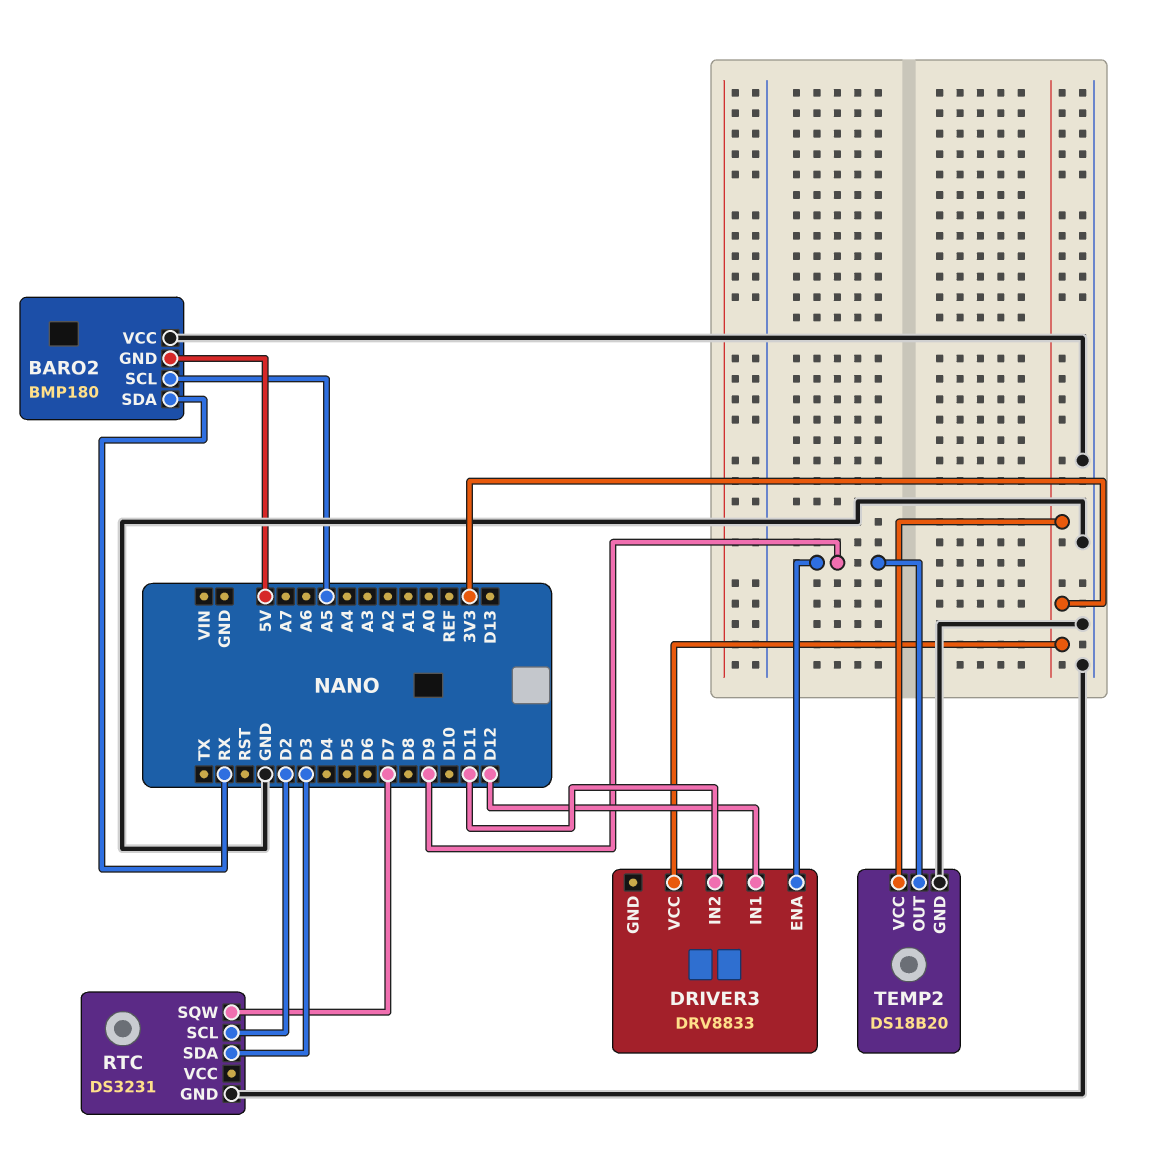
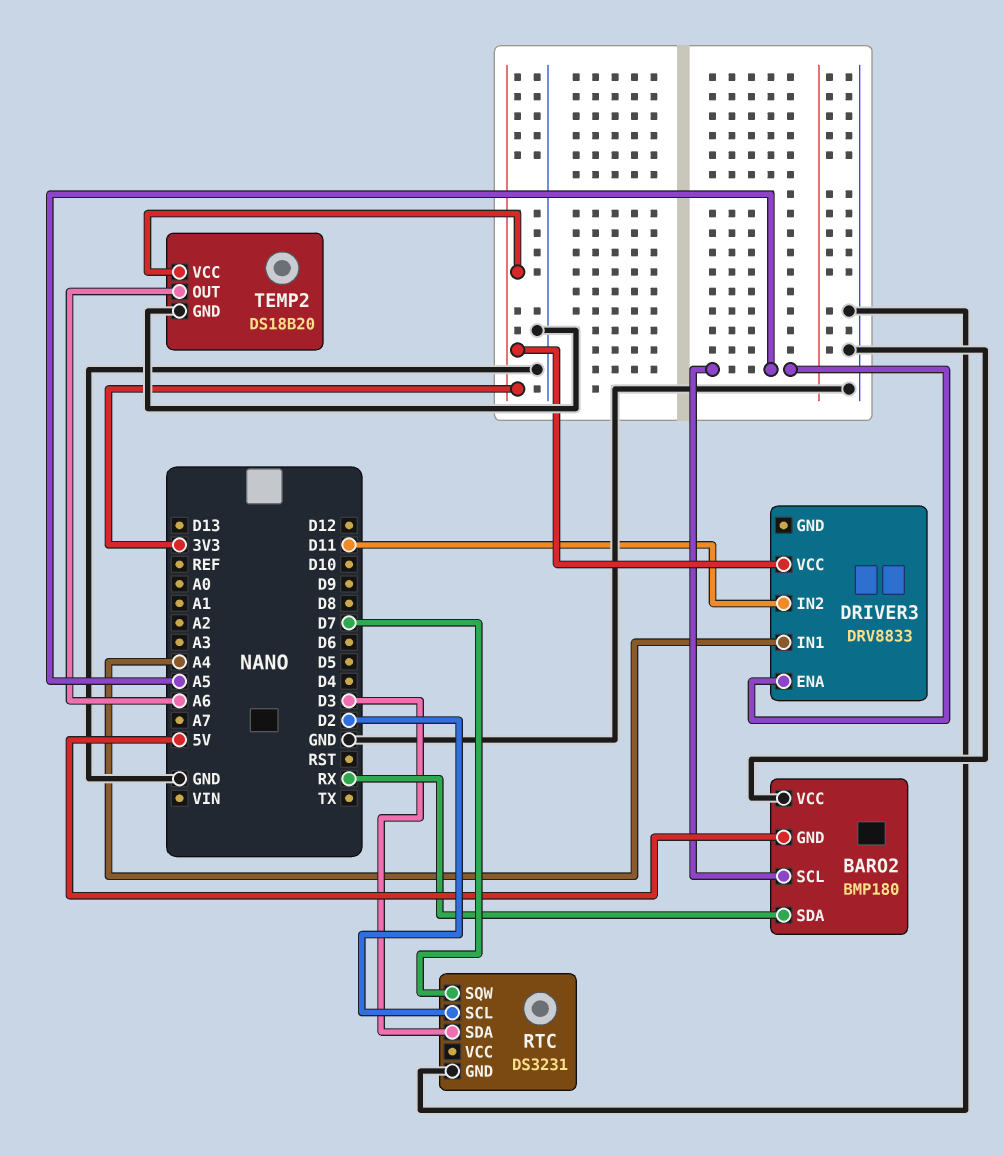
DRIVER3 pin ENA: D9 -> A5
DRIVER3 pin IN1: D12 -> A4
TEMP2 pin OUT: D9 -> A6

